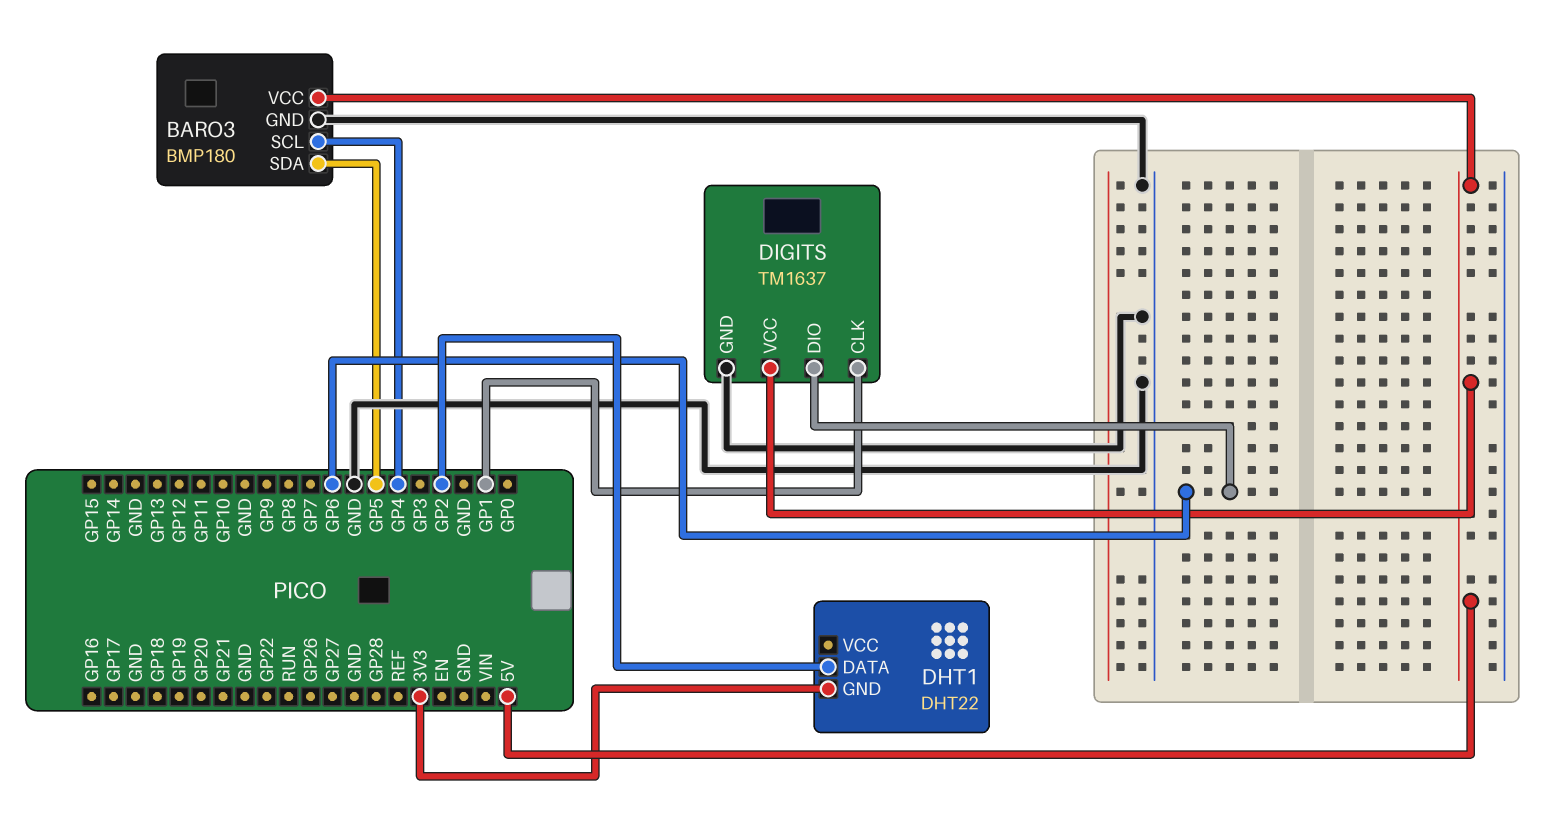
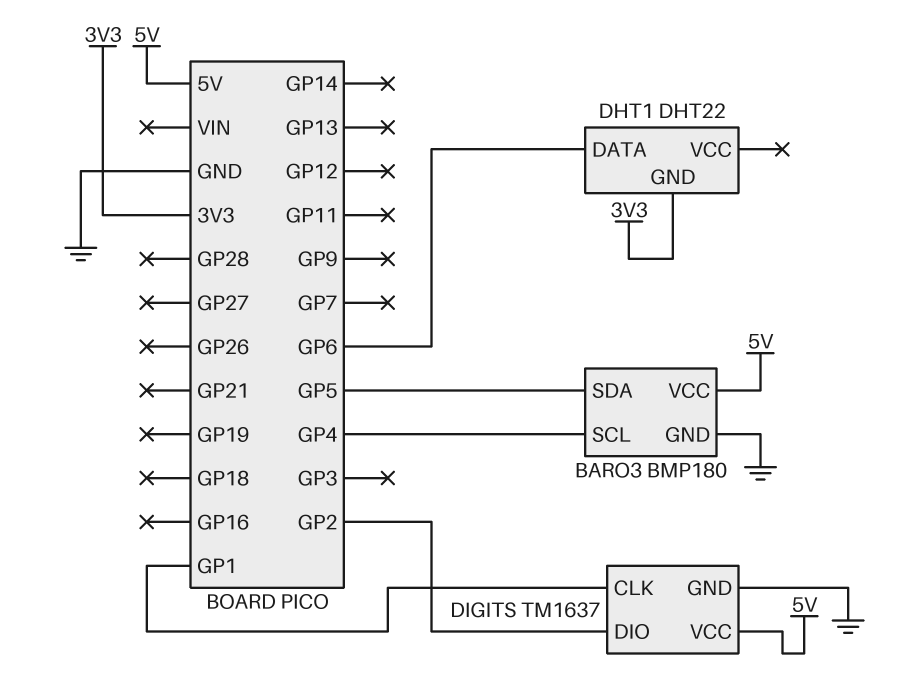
DHT1 pin DATA: GP2 -> GP6
DIGITS pin DIO: GP6 -> GP2

